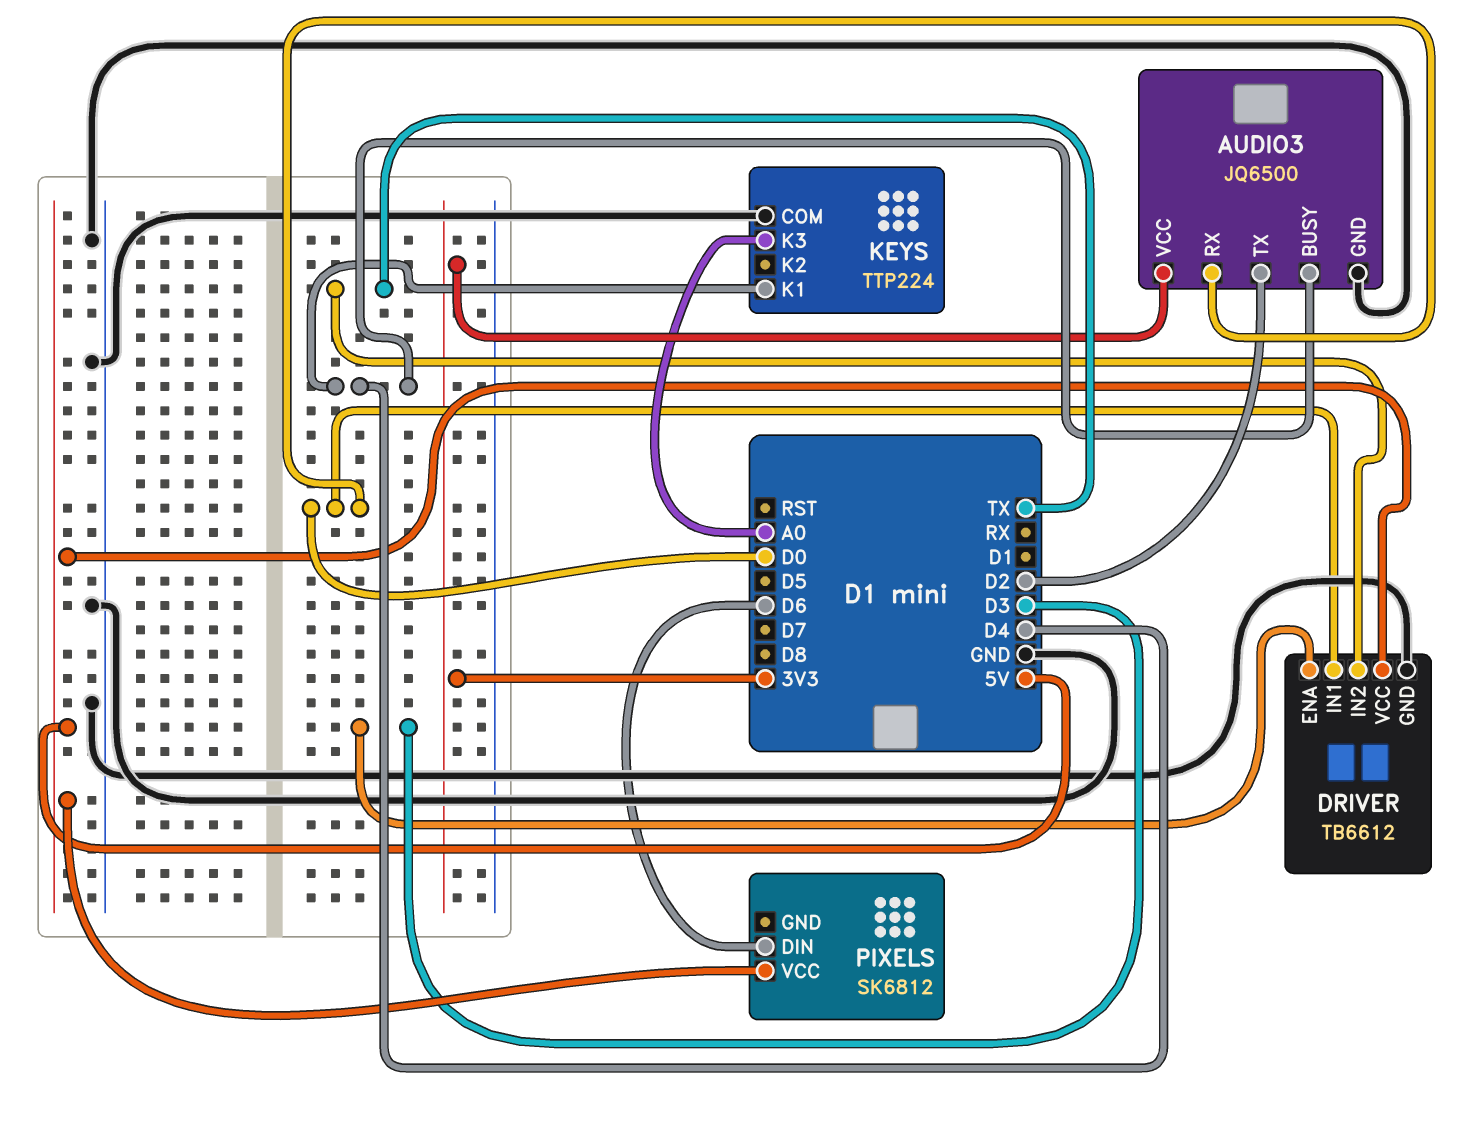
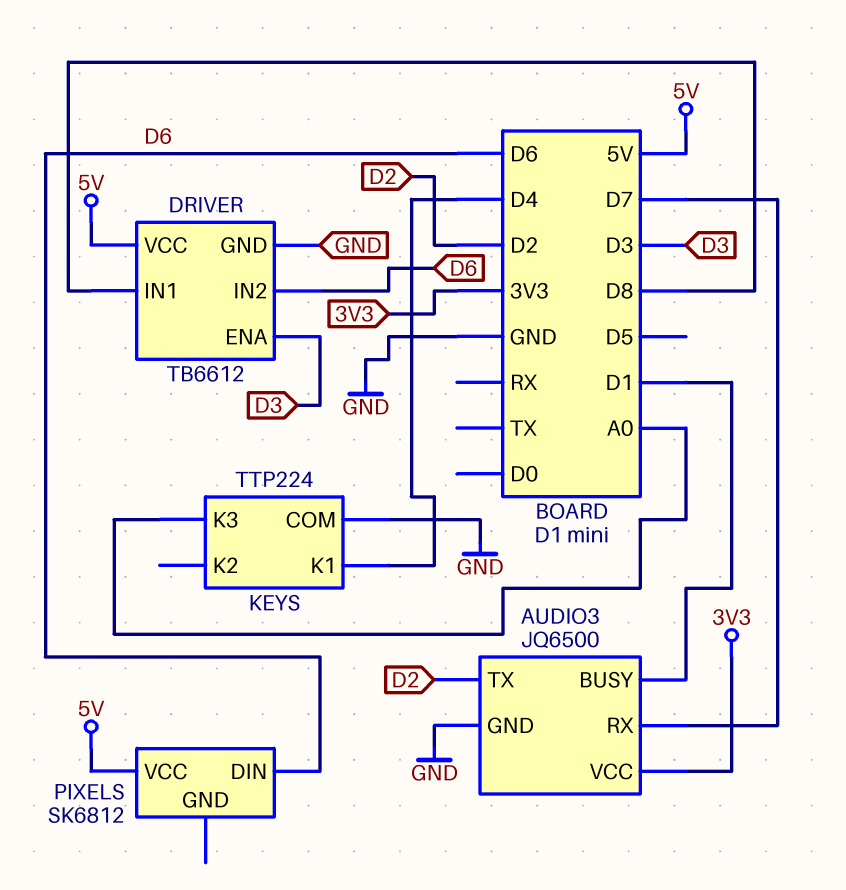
AUDIO3 pin BUSY: D4 -> D1
AUDIO3 pin RX: D0 -> D7
DRIVER pin IN1: D0 -> D8
DRIVER pin IN2: TX -> D6

